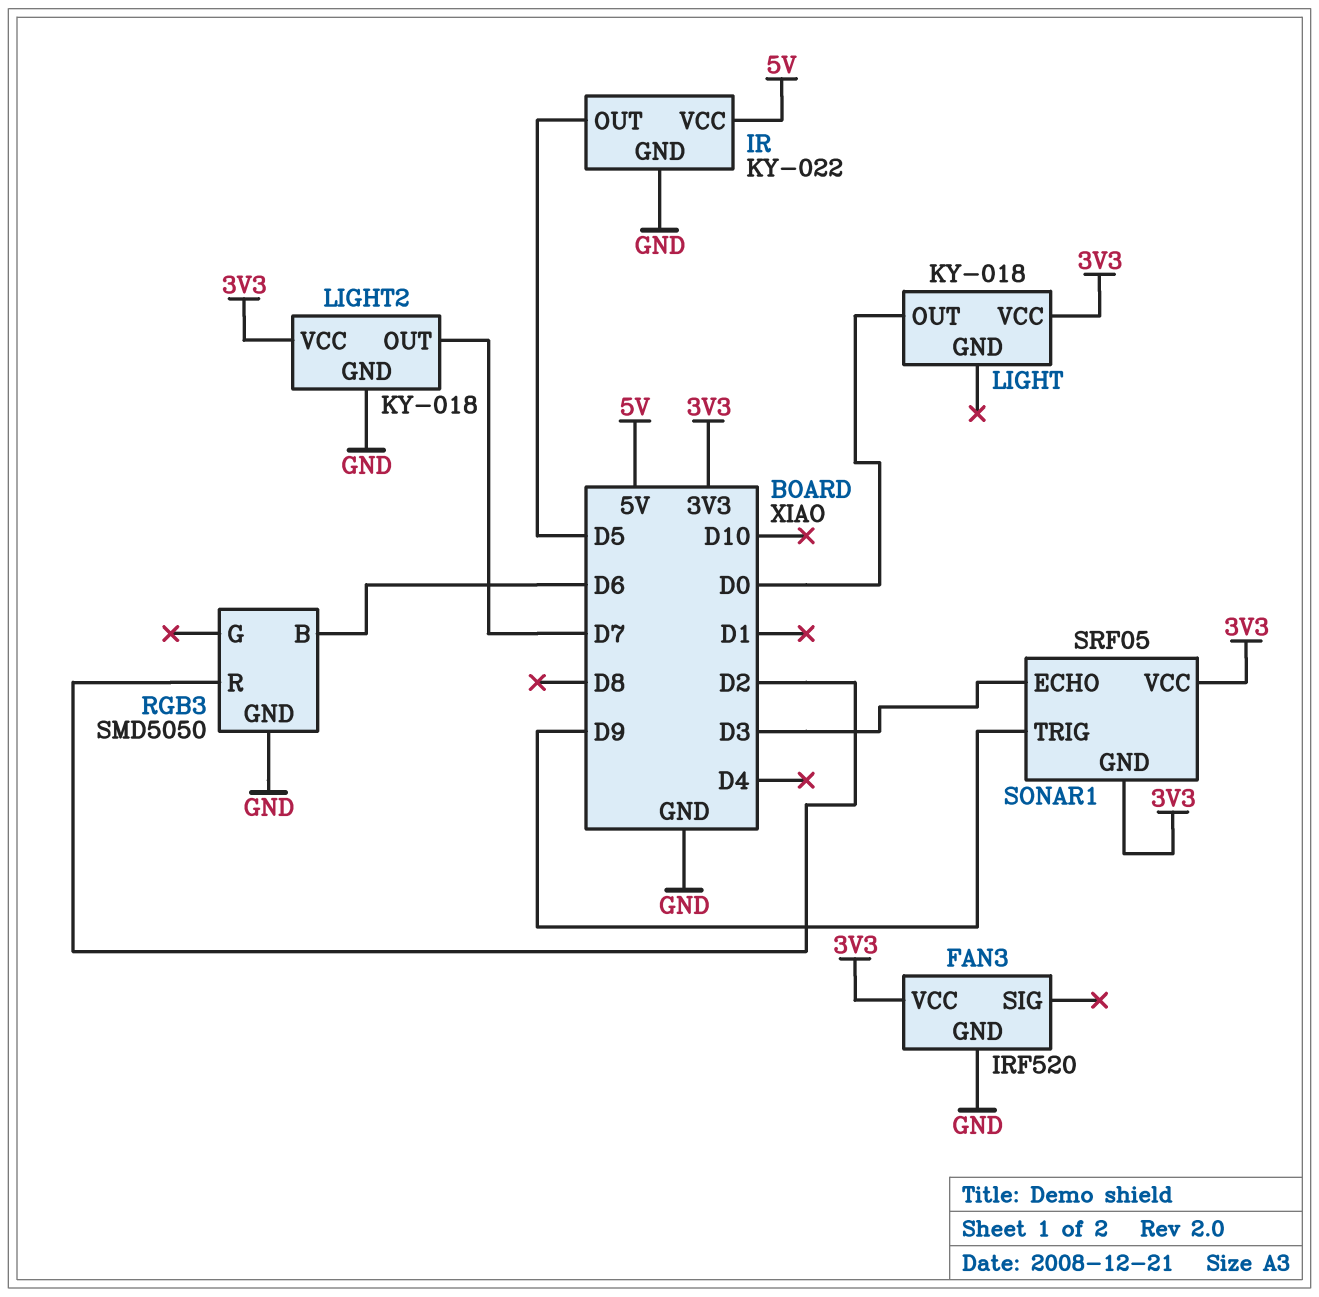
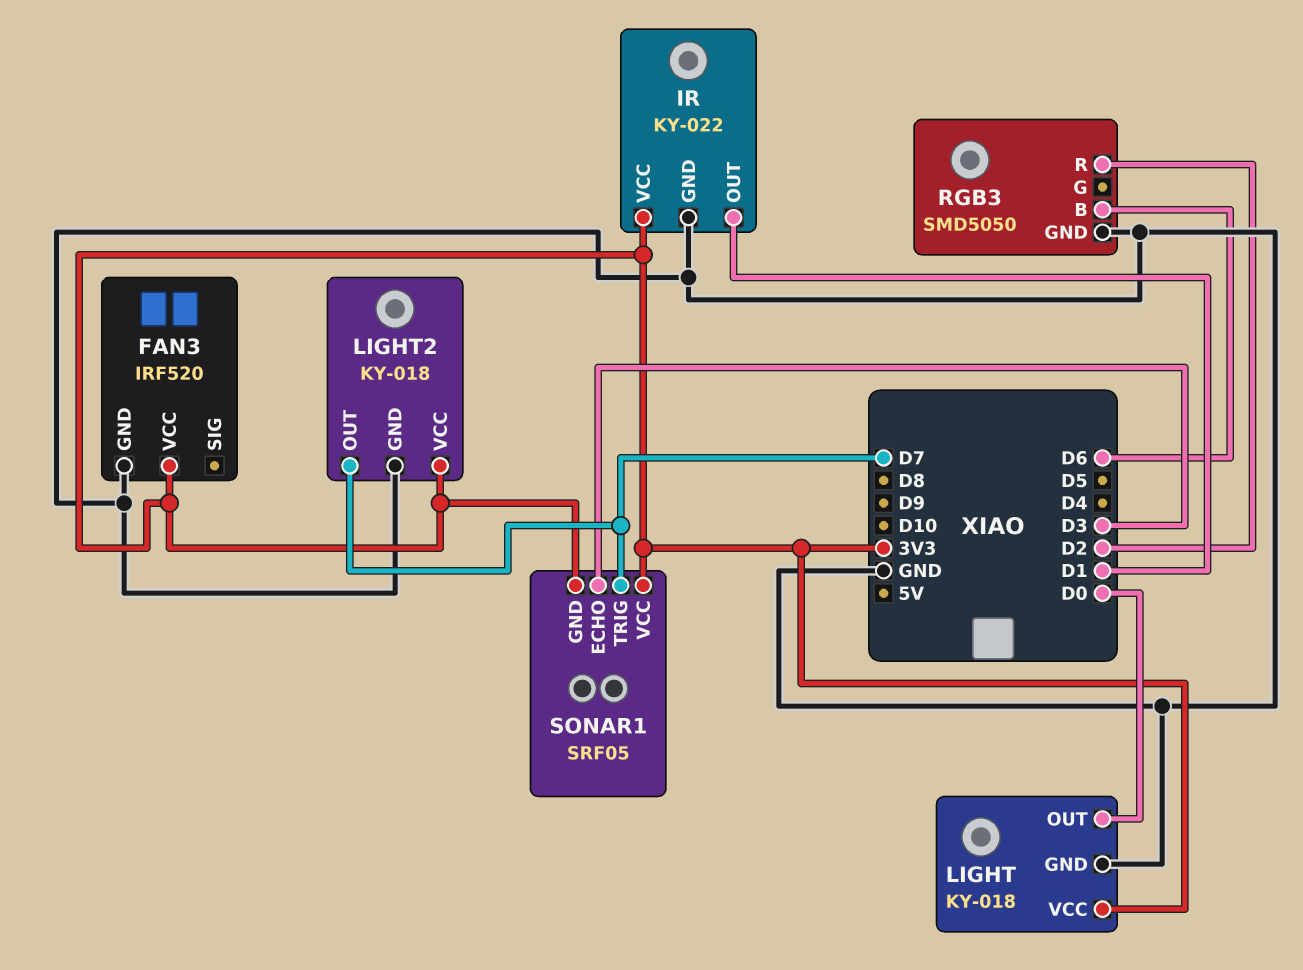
IR pin OUT: D5 -> D1
IR pin VCC: 5V -> 3V3
LIGHT pin GND: none -> GND
SONAR1 pin TRIG: D9 -> D7

